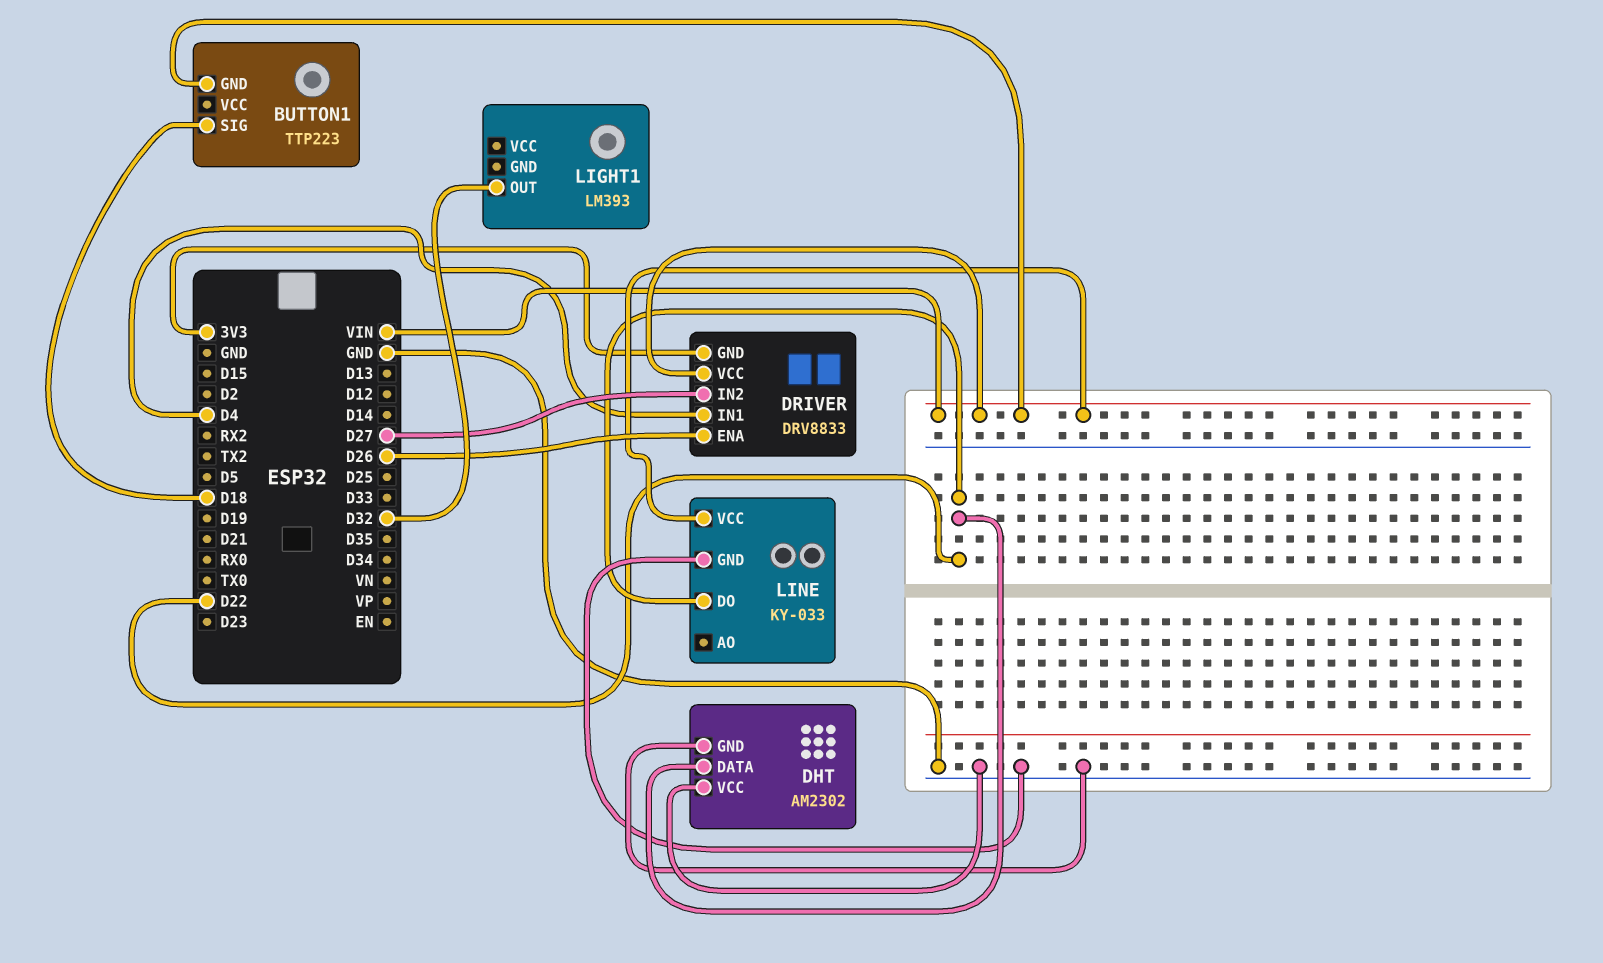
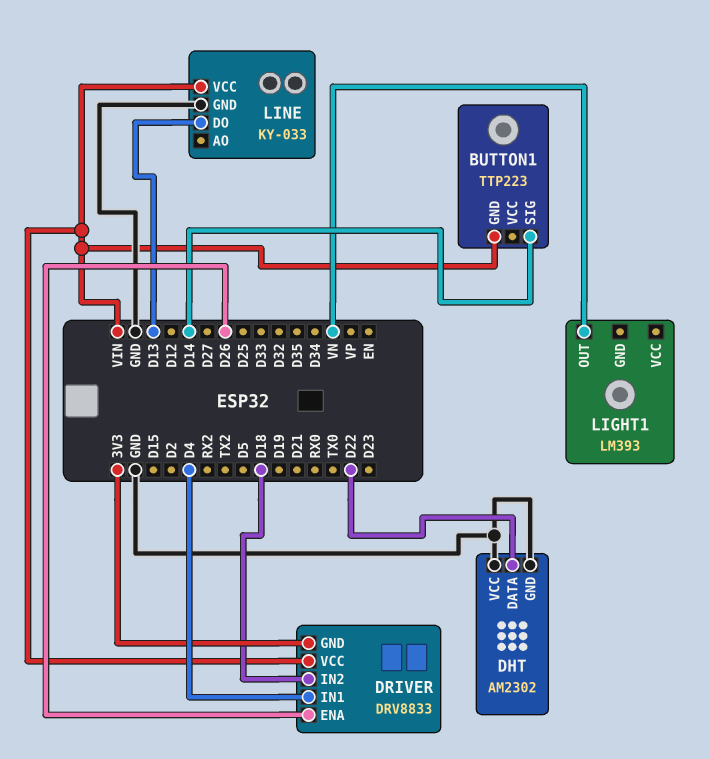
BUTTON1 pin SIG: D18 -> D14
DRIVER pin IN2: D27 -> D18
LIGHT1 pin OUT: D32 -> VN
LINE pin DO: D22 -> D13

